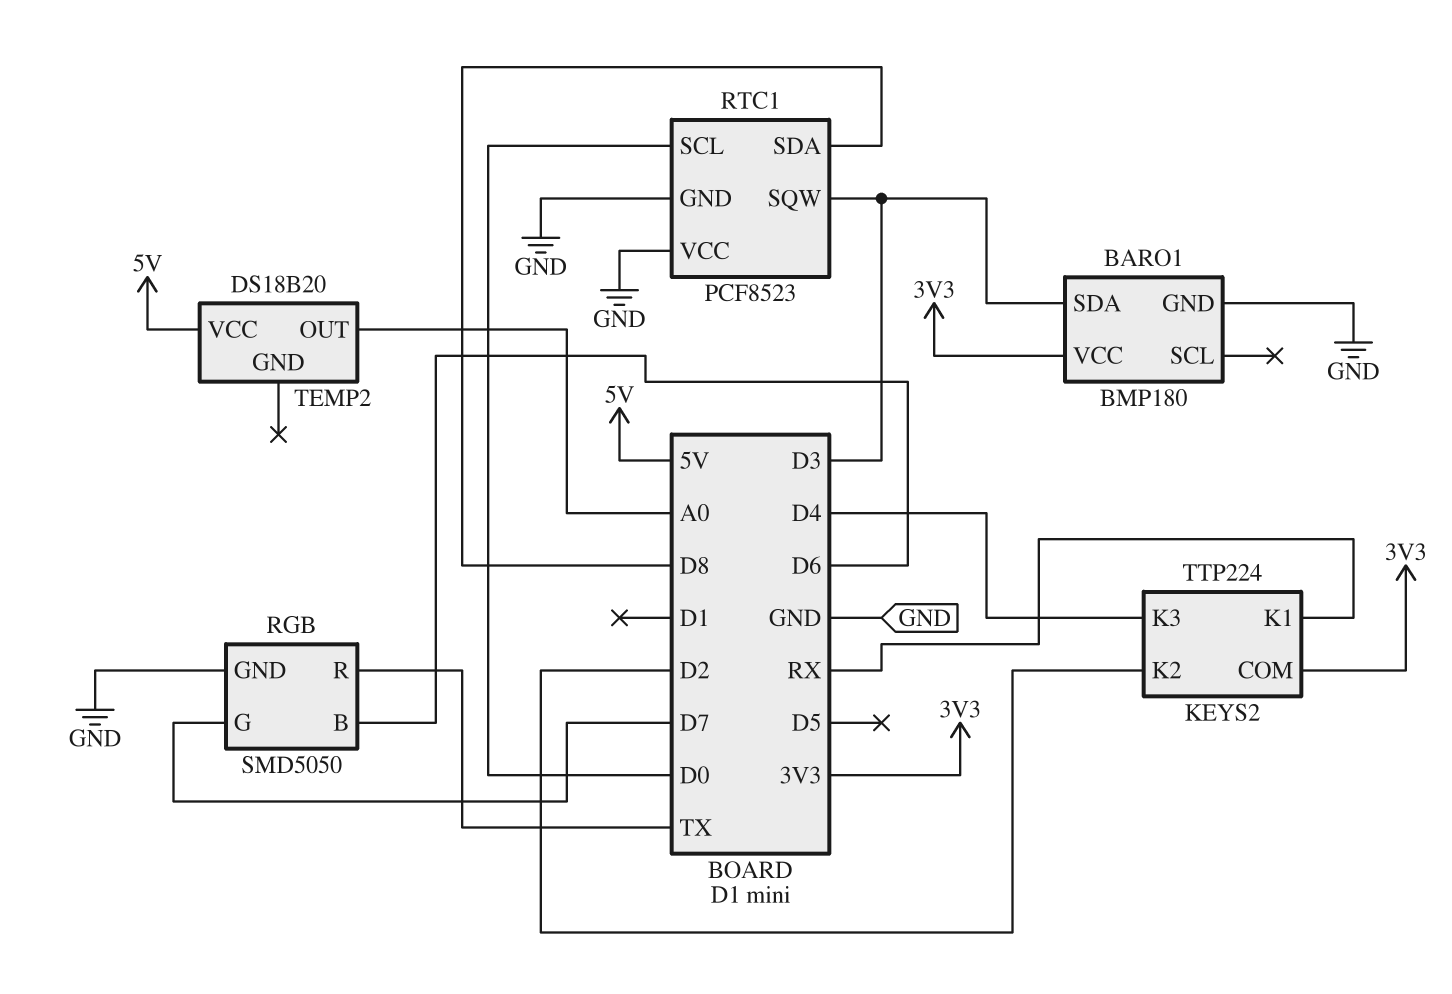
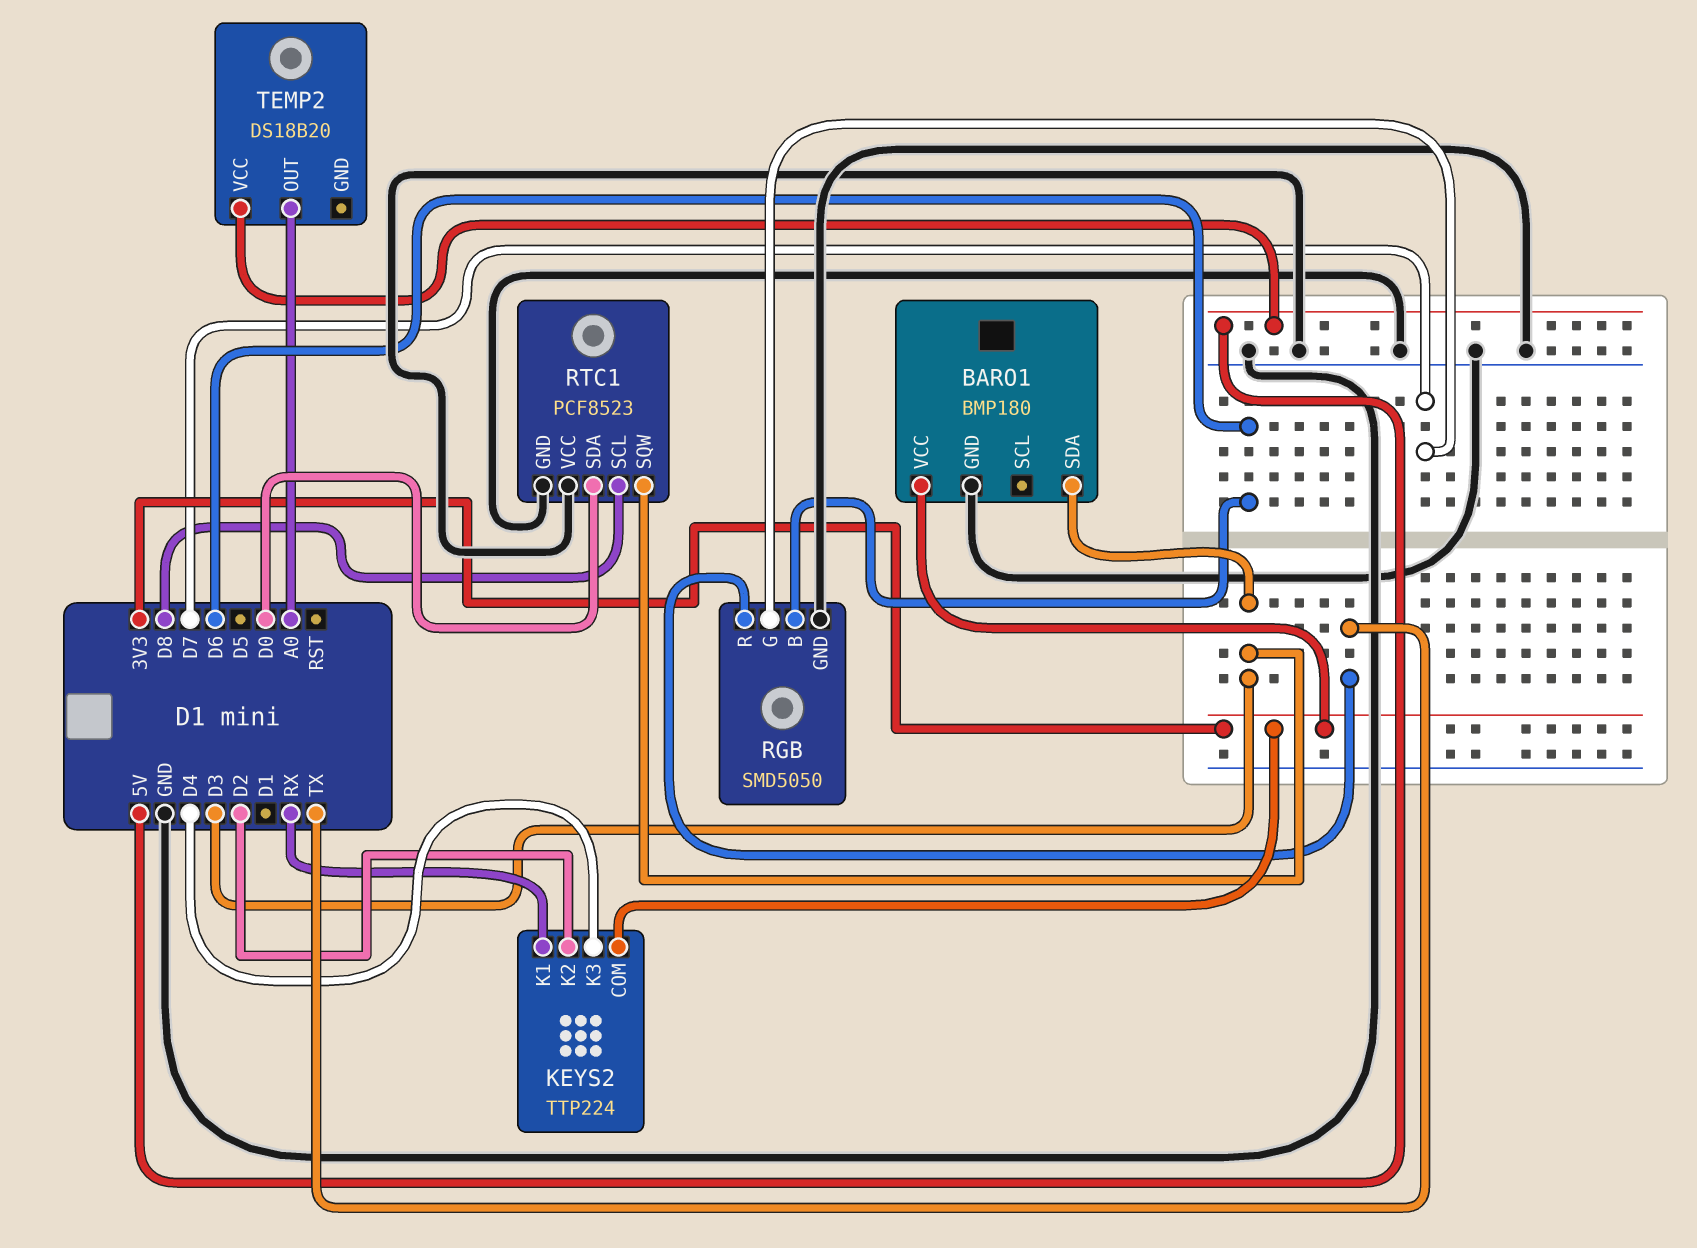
RTC1 pin SCL: D0 -> D8
RTC1 pin SDA: D8 -> D0

